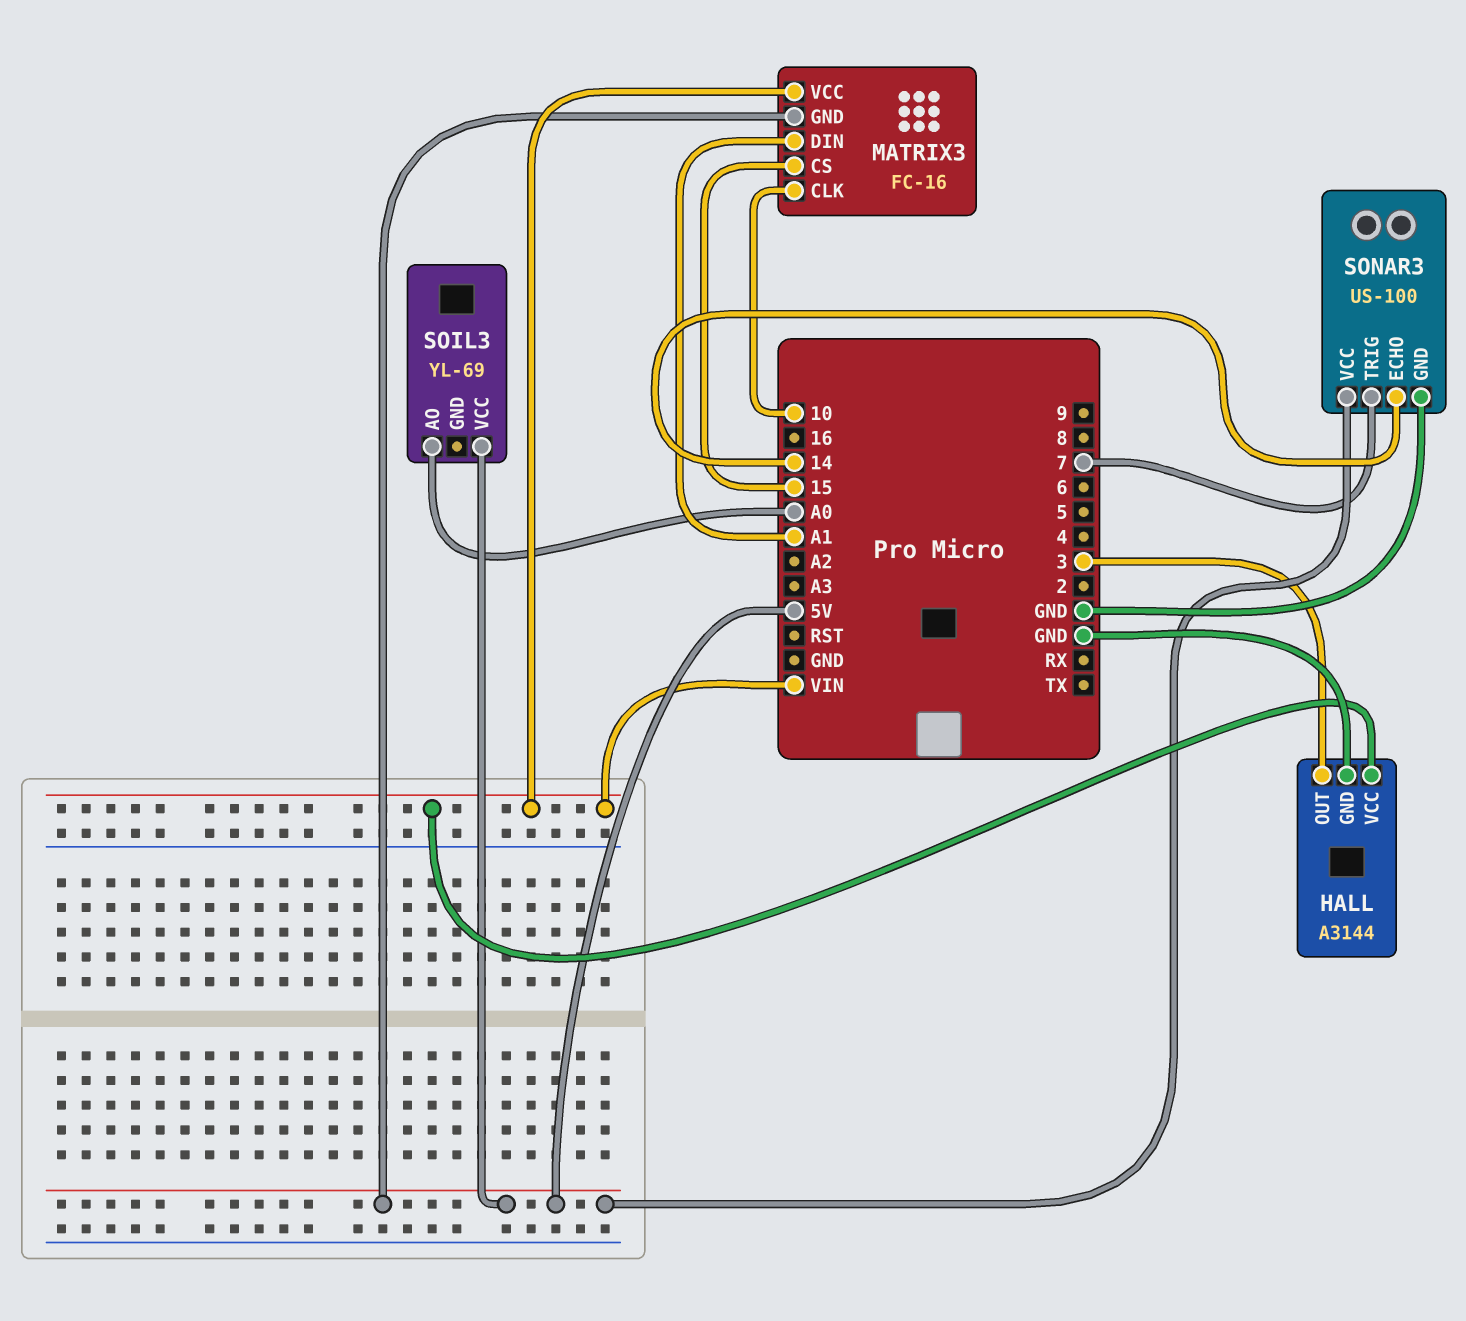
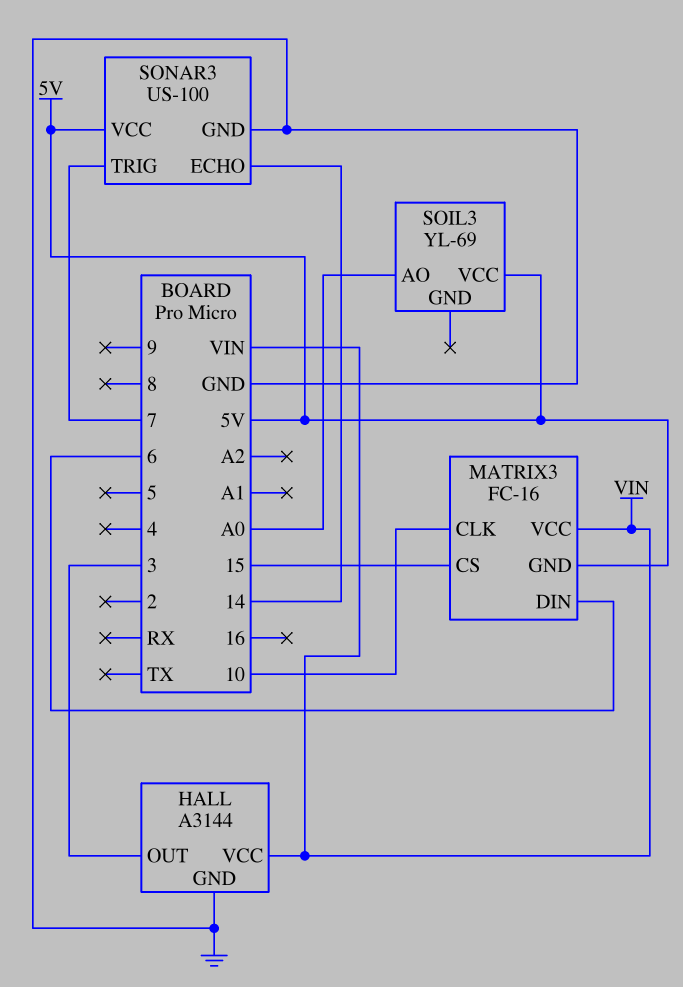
MATRIX3 pin DIN: A1 -> 6

